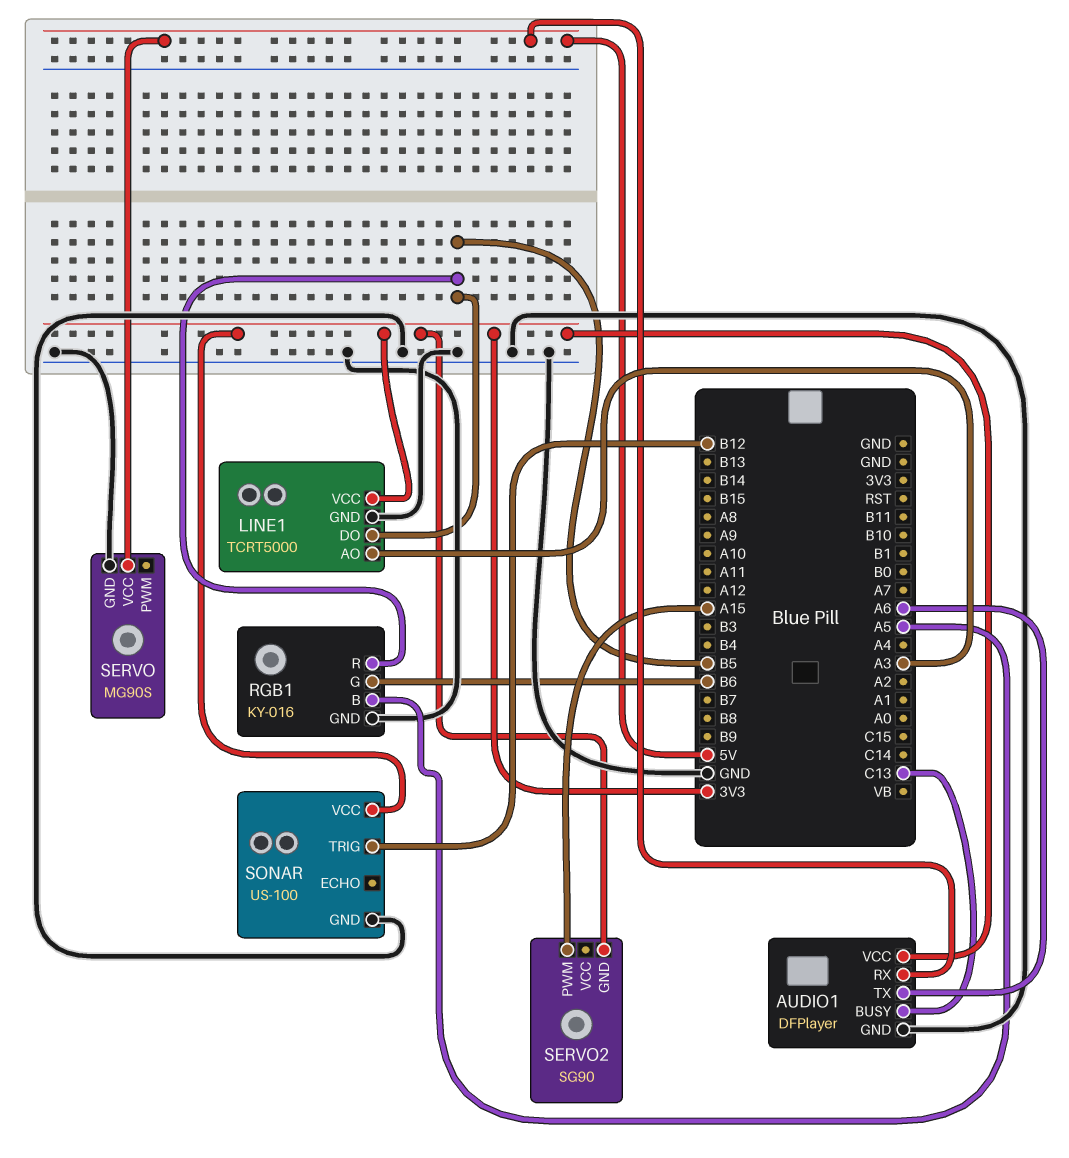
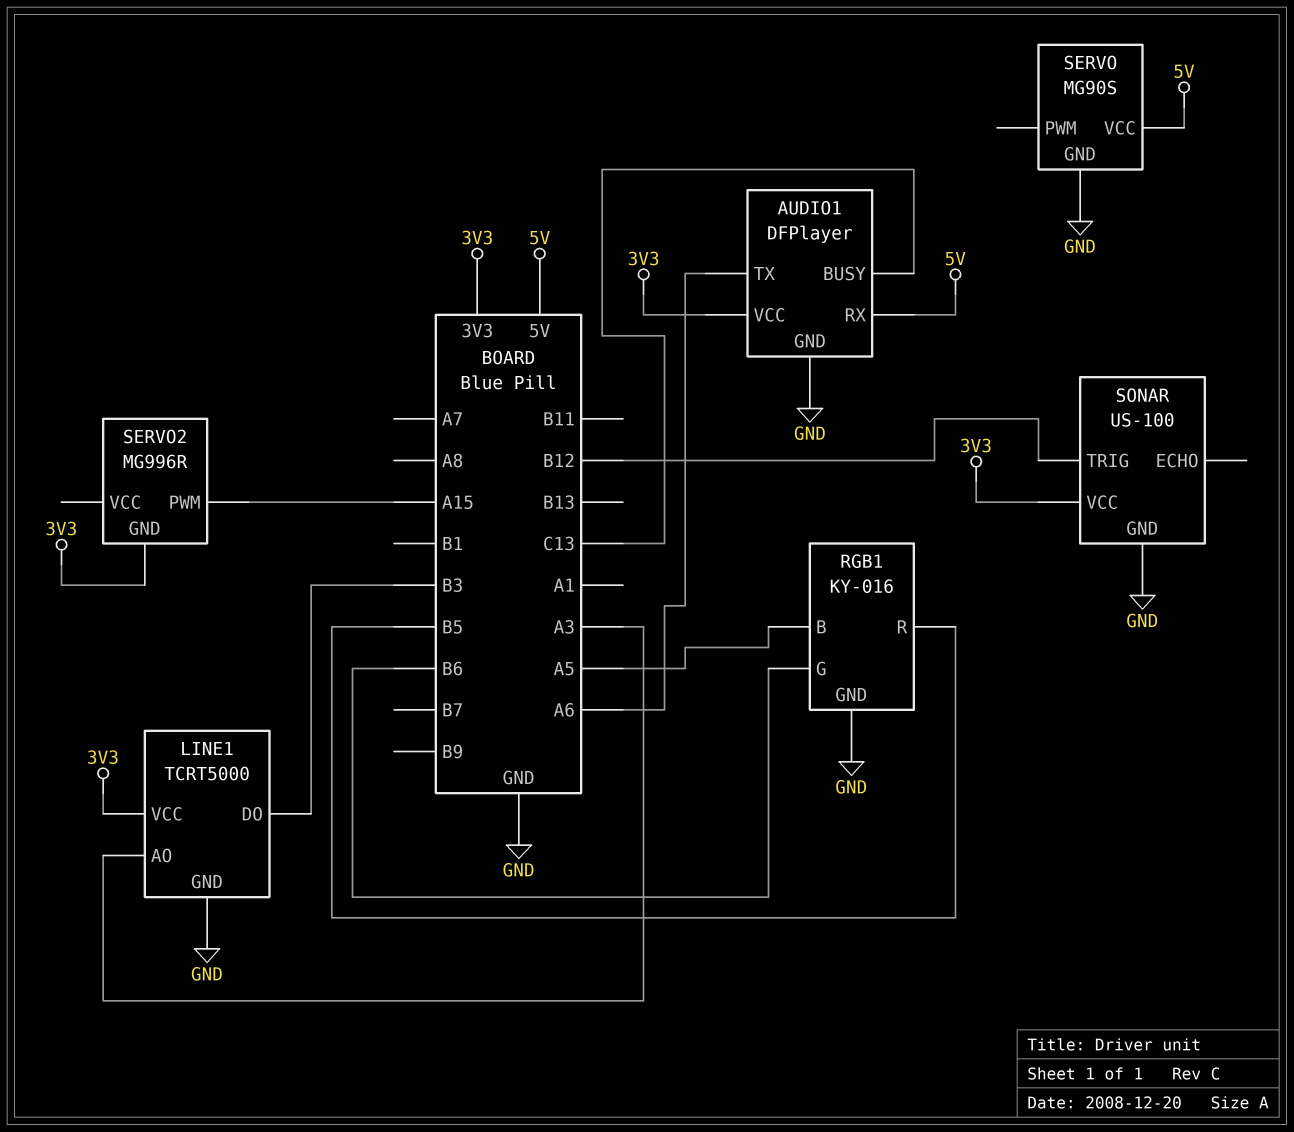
LINE1 pin DO: B5 -> B3
SERVO2: SG90 -> MG996R

